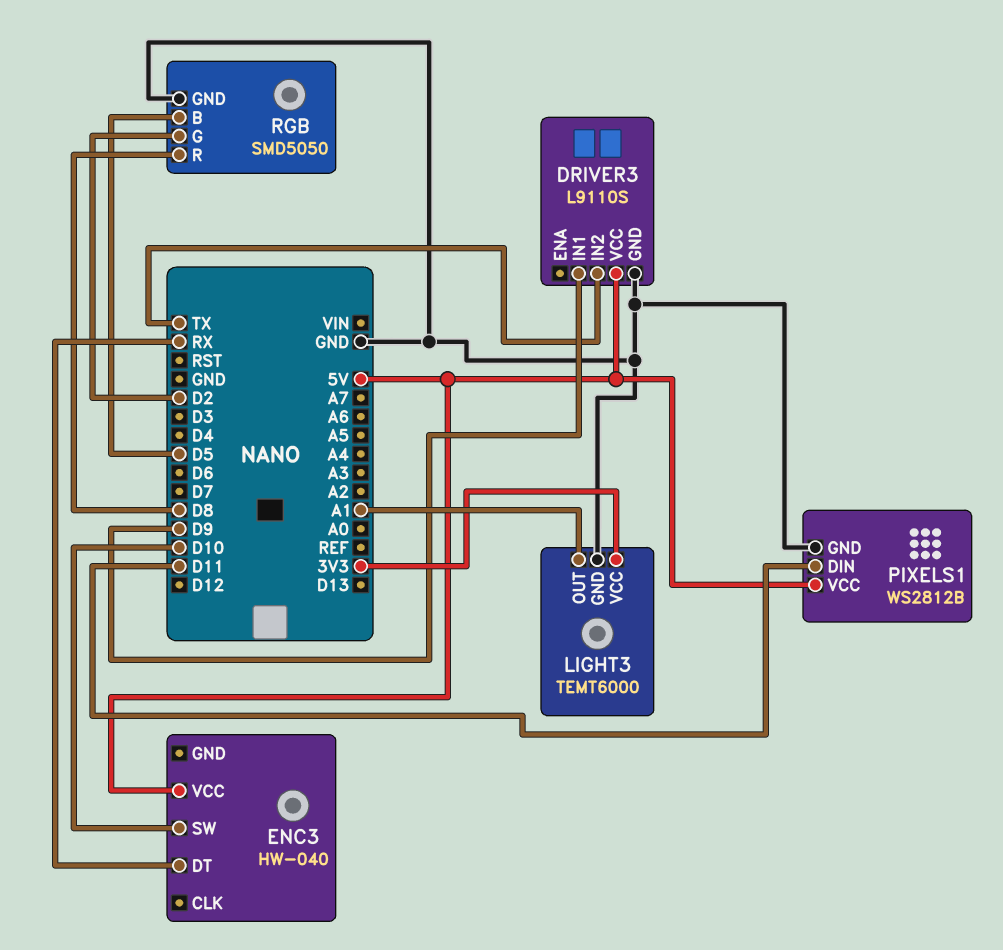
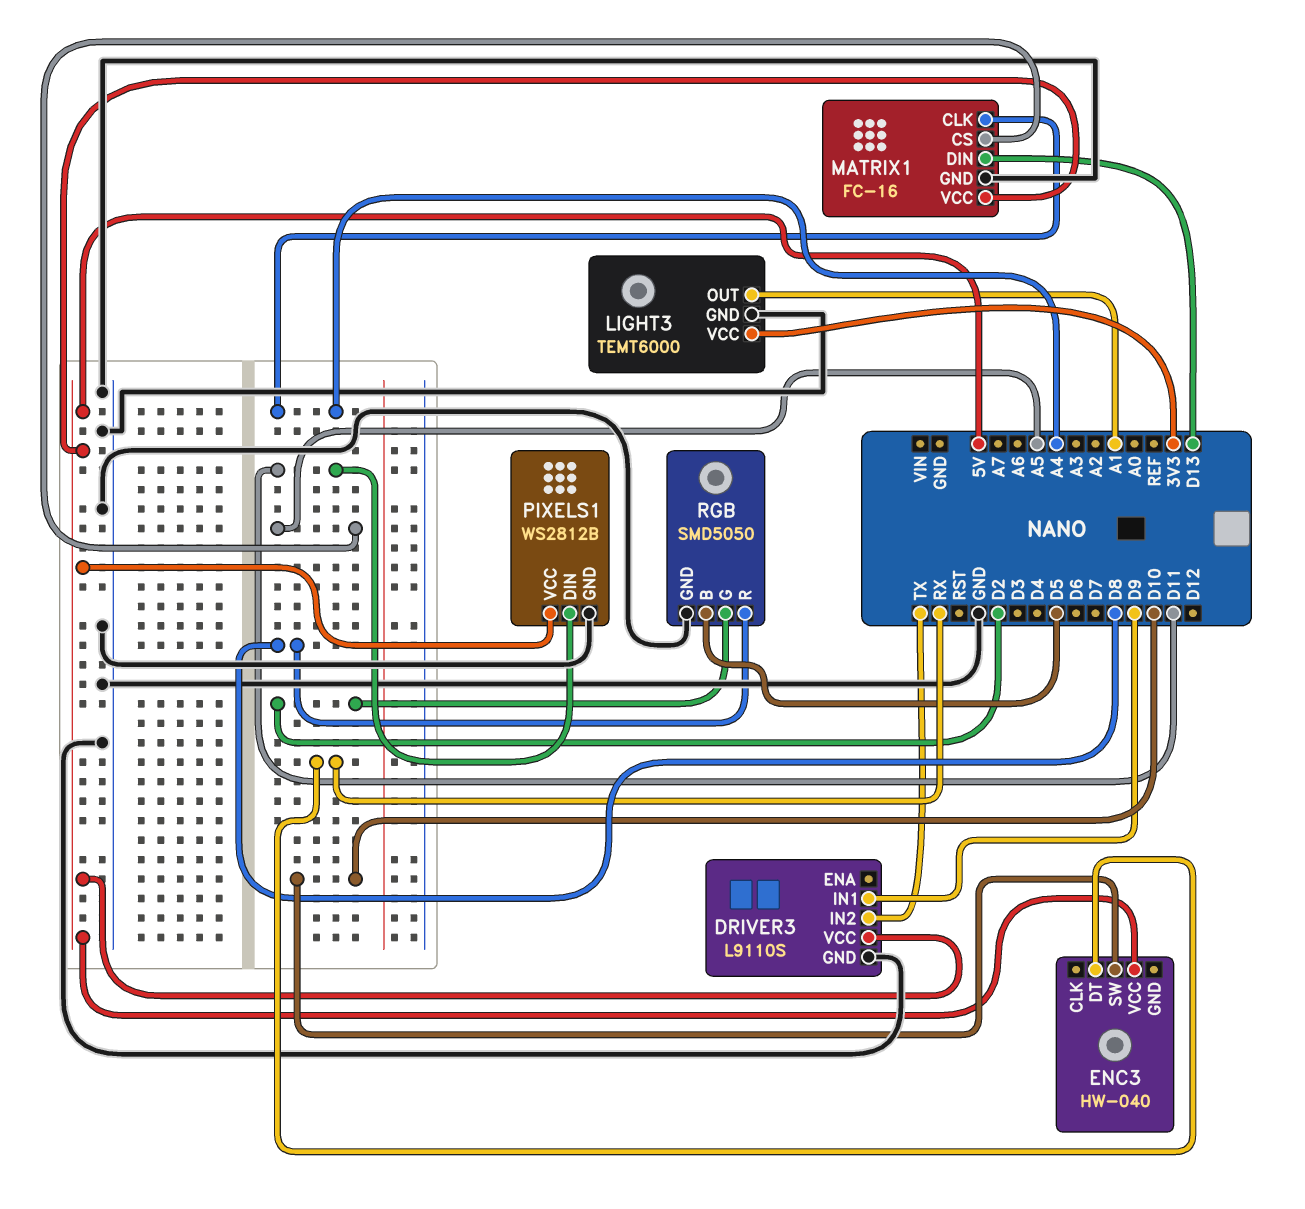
MATRIX1: none -> FC-16
MATRIX1 pin CLK: none -> A4
MATRIX1 pin CS: none -> A5
MATRIX1 pin DIN: none -> D13
MATRIX1 pin GND: none -> GND
MATRIX1 pin VCC: none -> 5V

